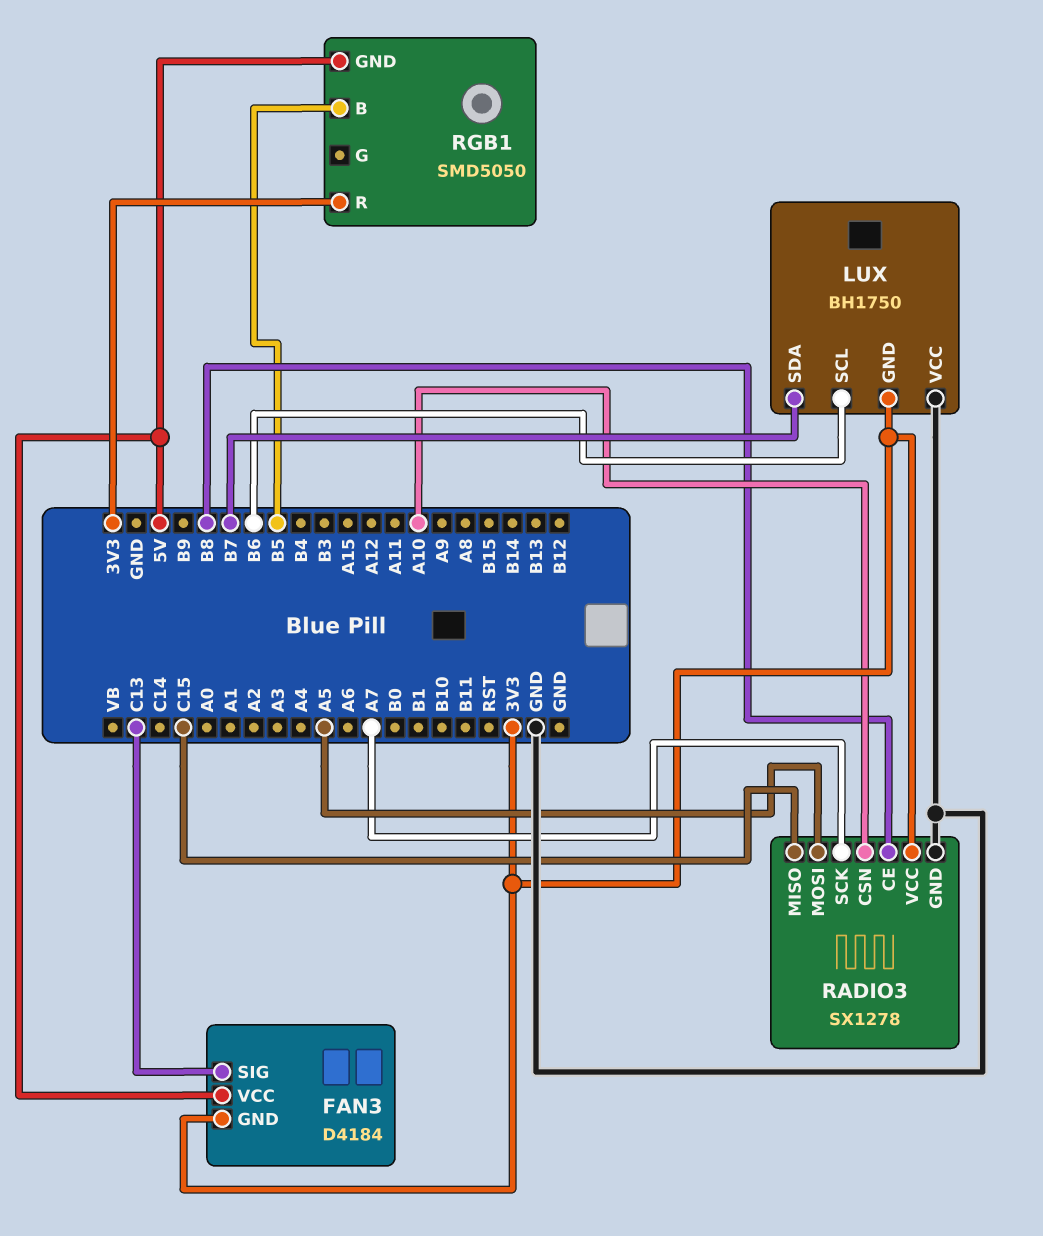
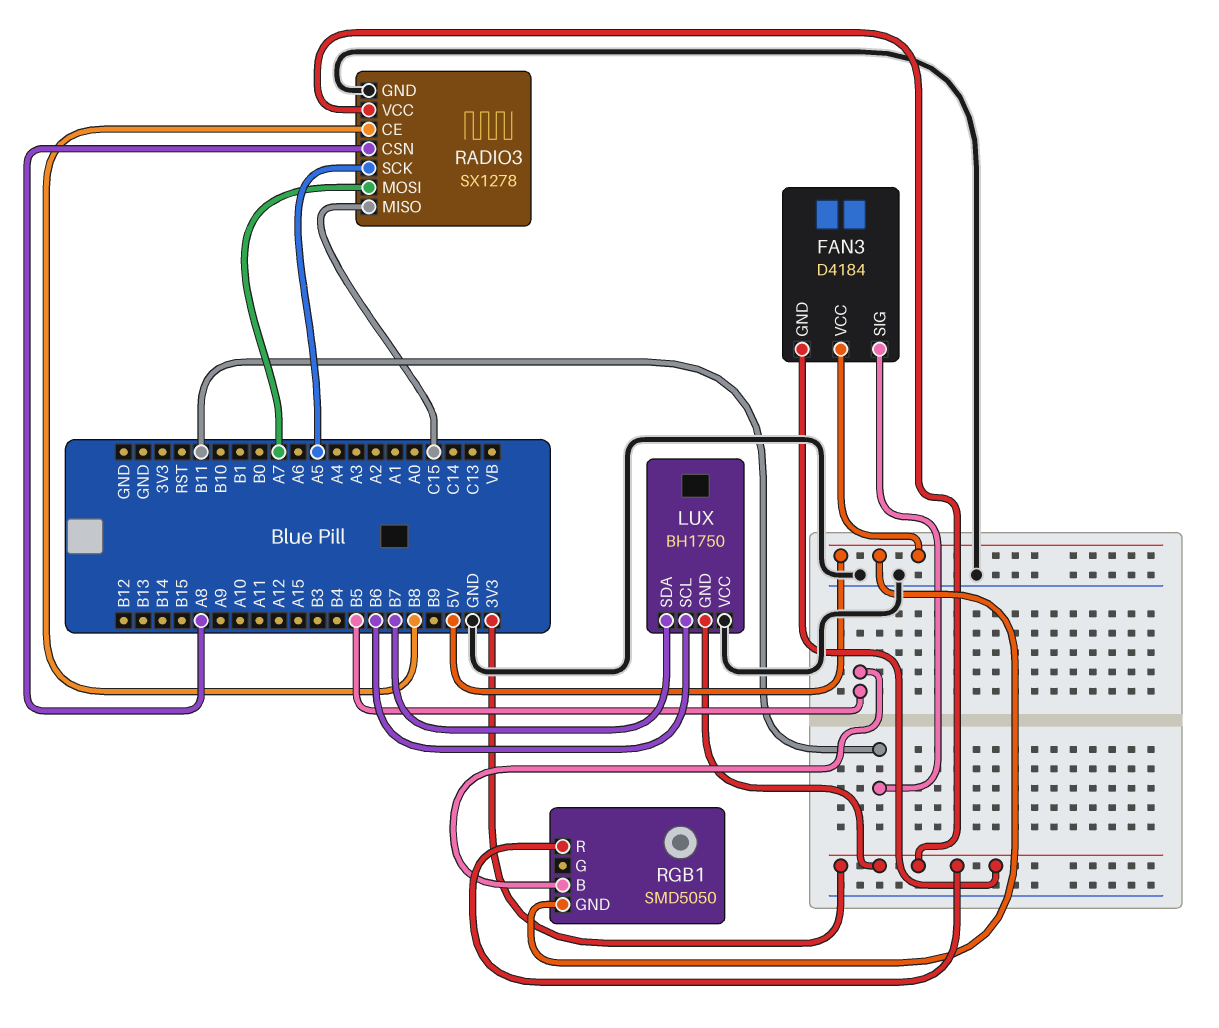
FAN3 pin SIG: C13 -> B11
RADIO3 pin CSN: A10 -> A8
RADIO3 pin MOSI: A5 -> A7
RADIO3 pin SCK: A7 -> A5

